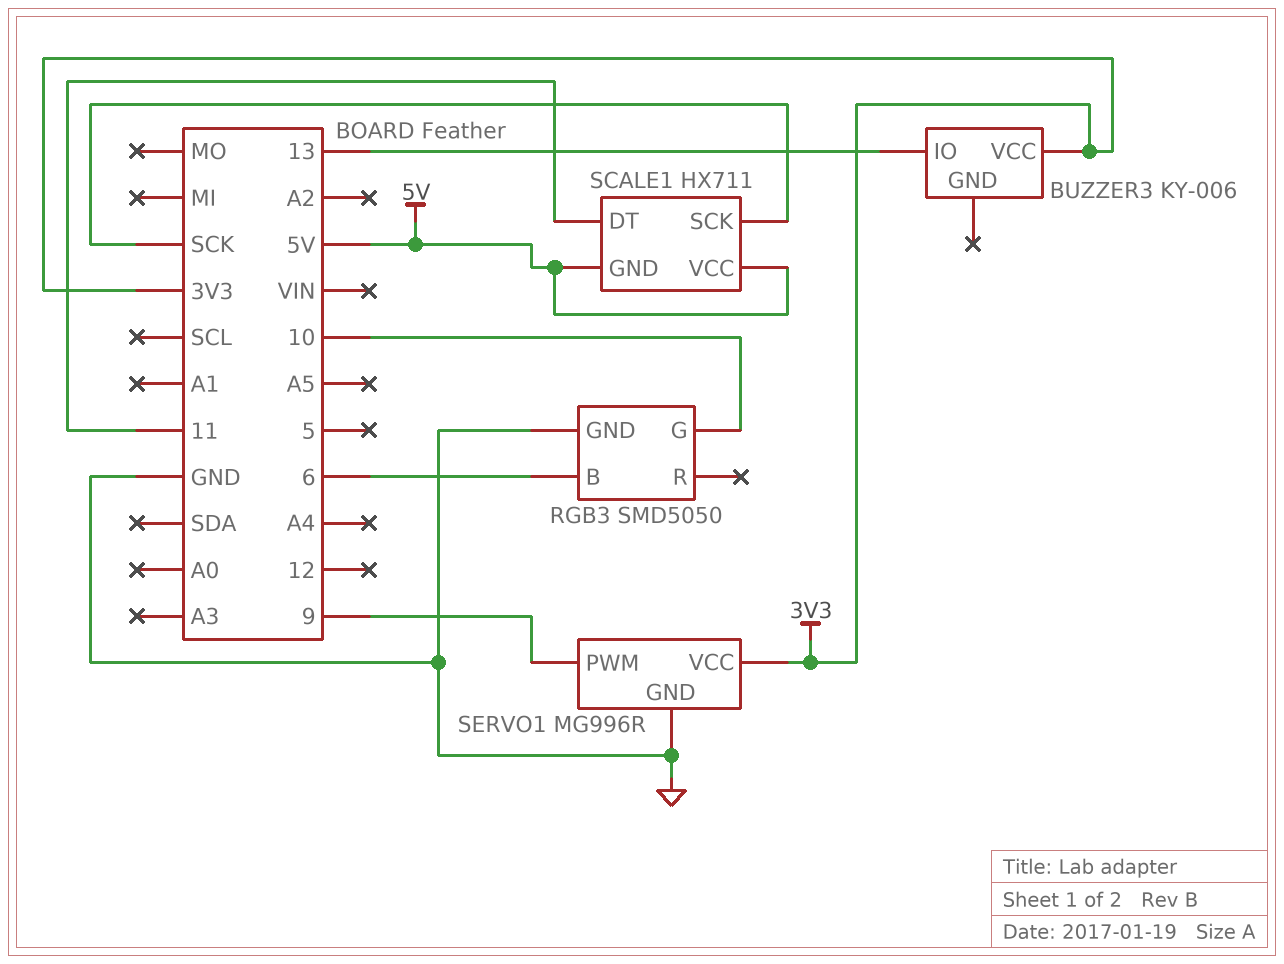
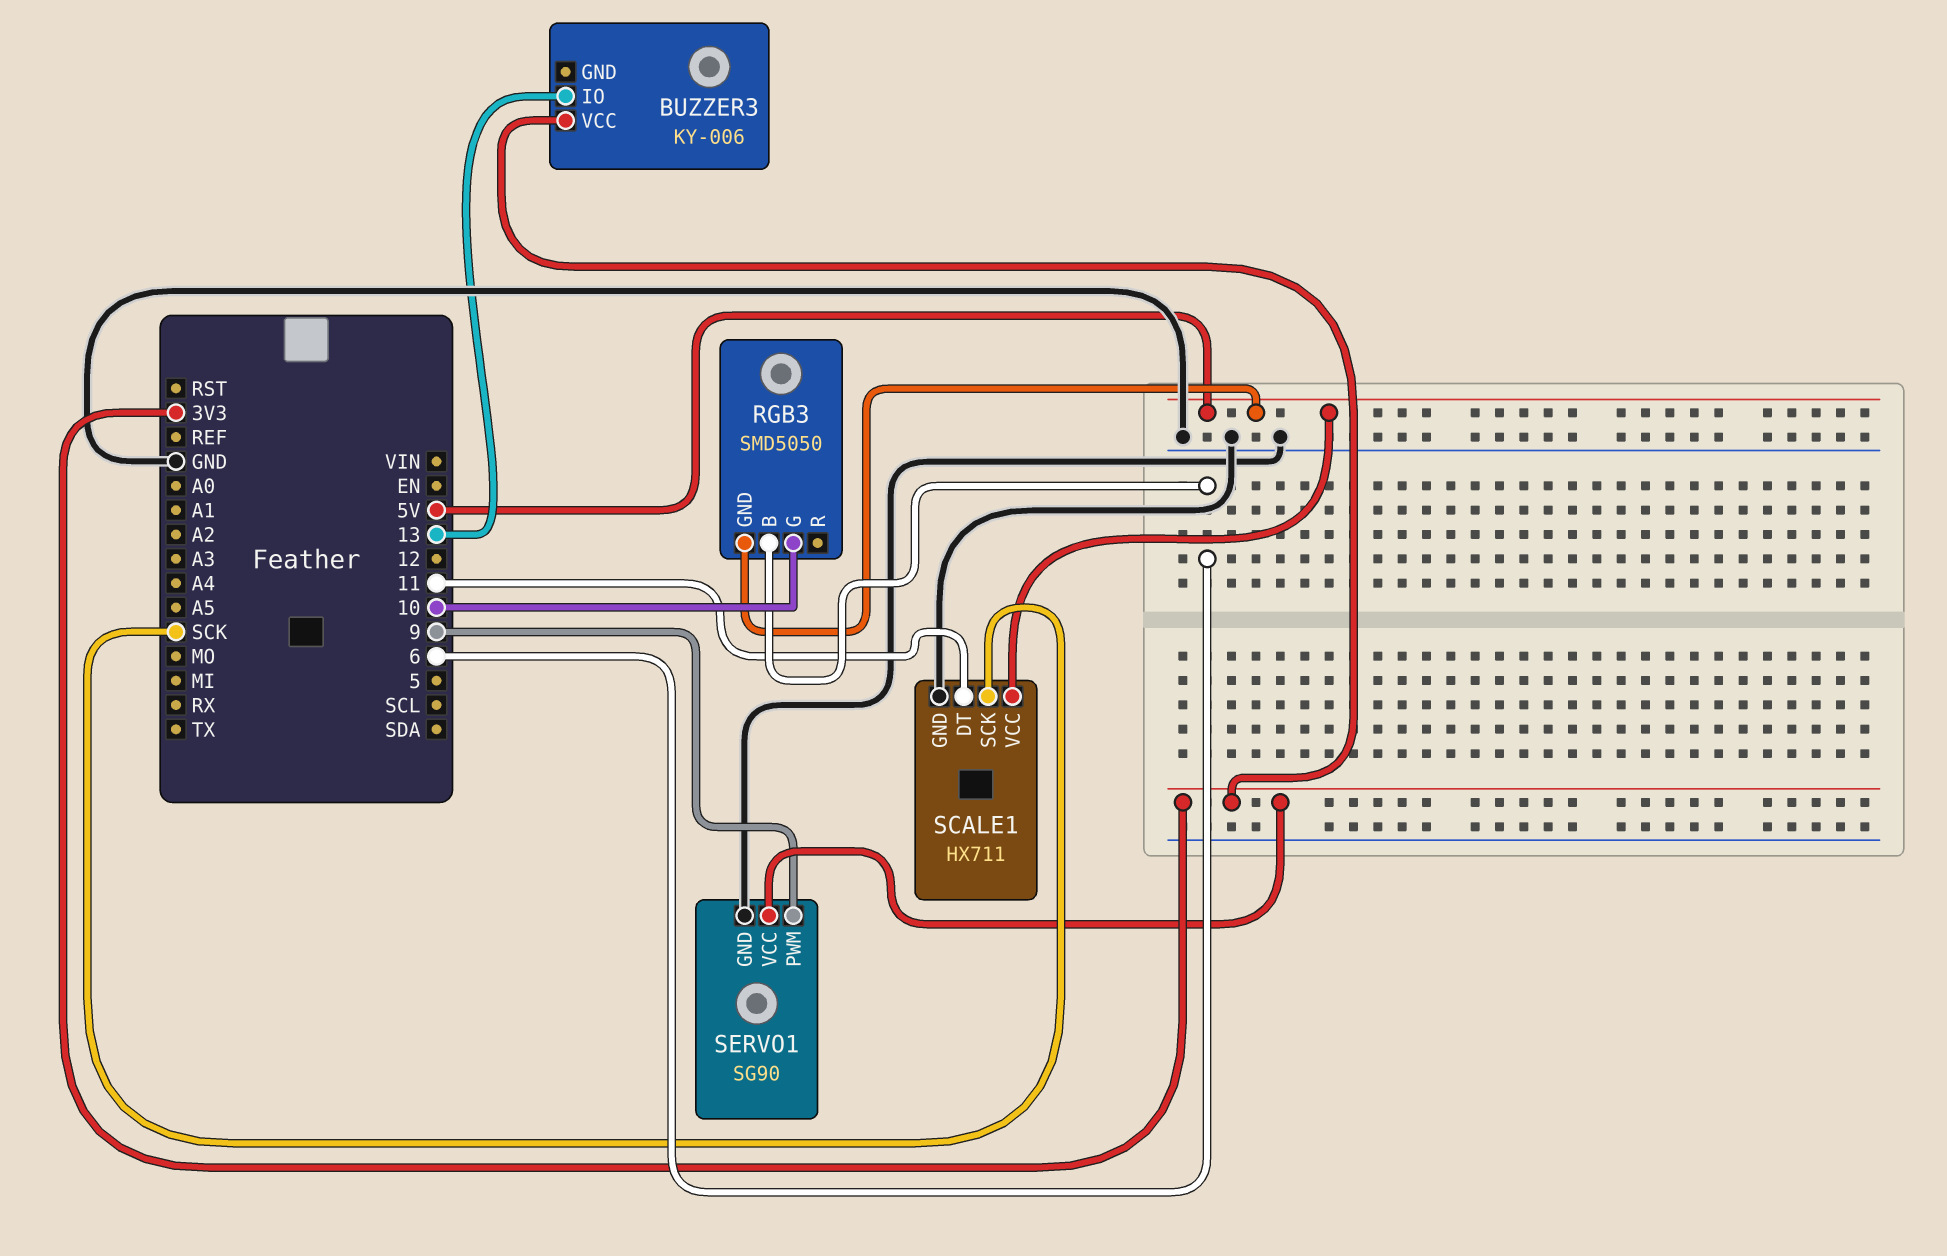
RGB3 pin GND: GND -> 5V
SCALE1 pin GND: 5V -> GND
SERVO1: MG996R -> SG90

